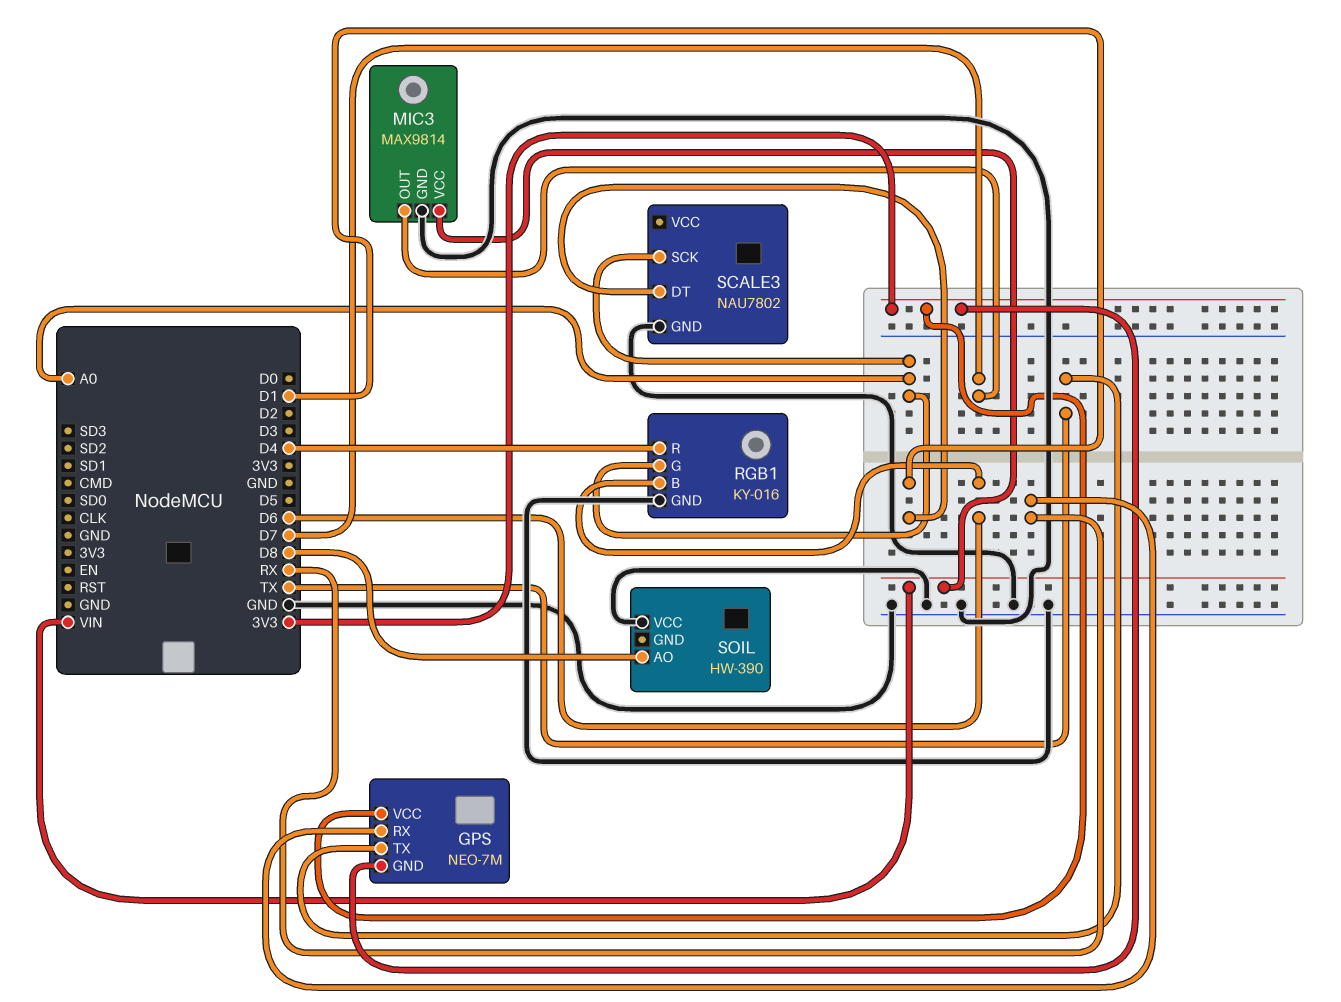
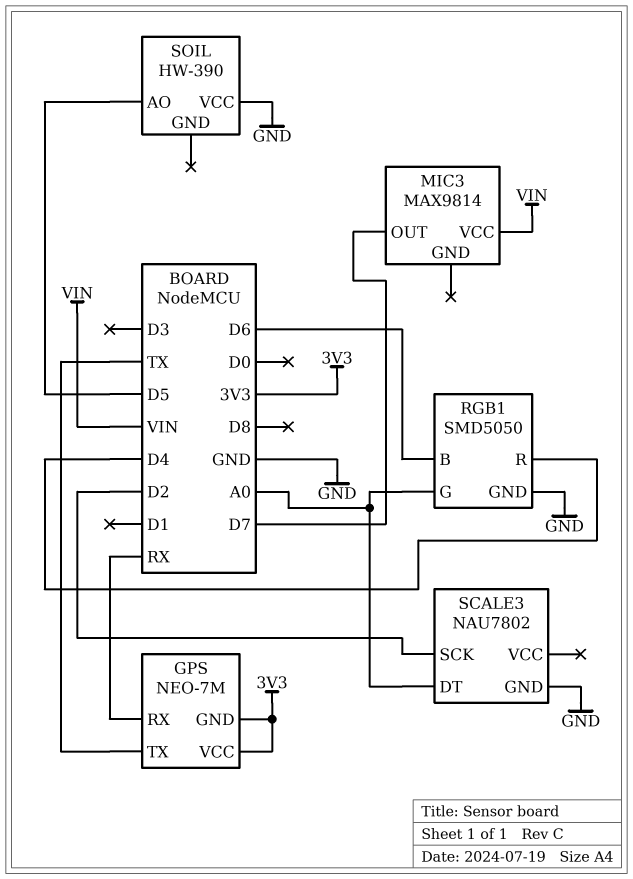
MIC3 pin GND: GND -> none
RGB1: KY-016 -> SMD5050
SCALE3 pin DT: D1 -> A0
SCALE3 pin SCK: A0 -> D2
SOIL pin AO: D8 -> D5

